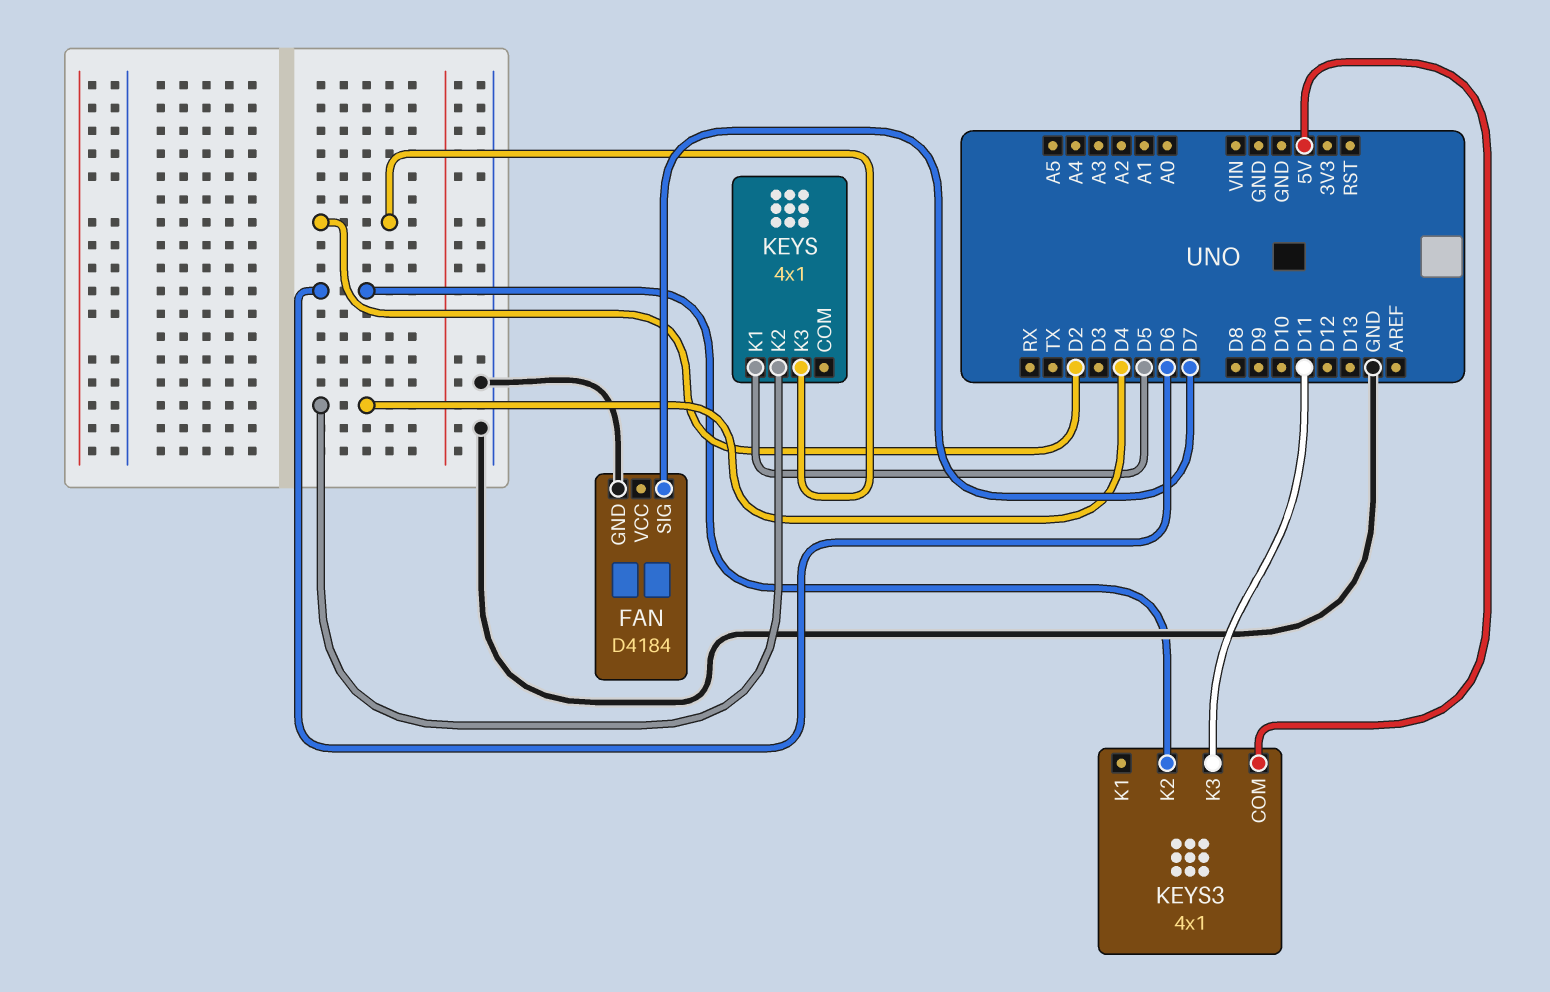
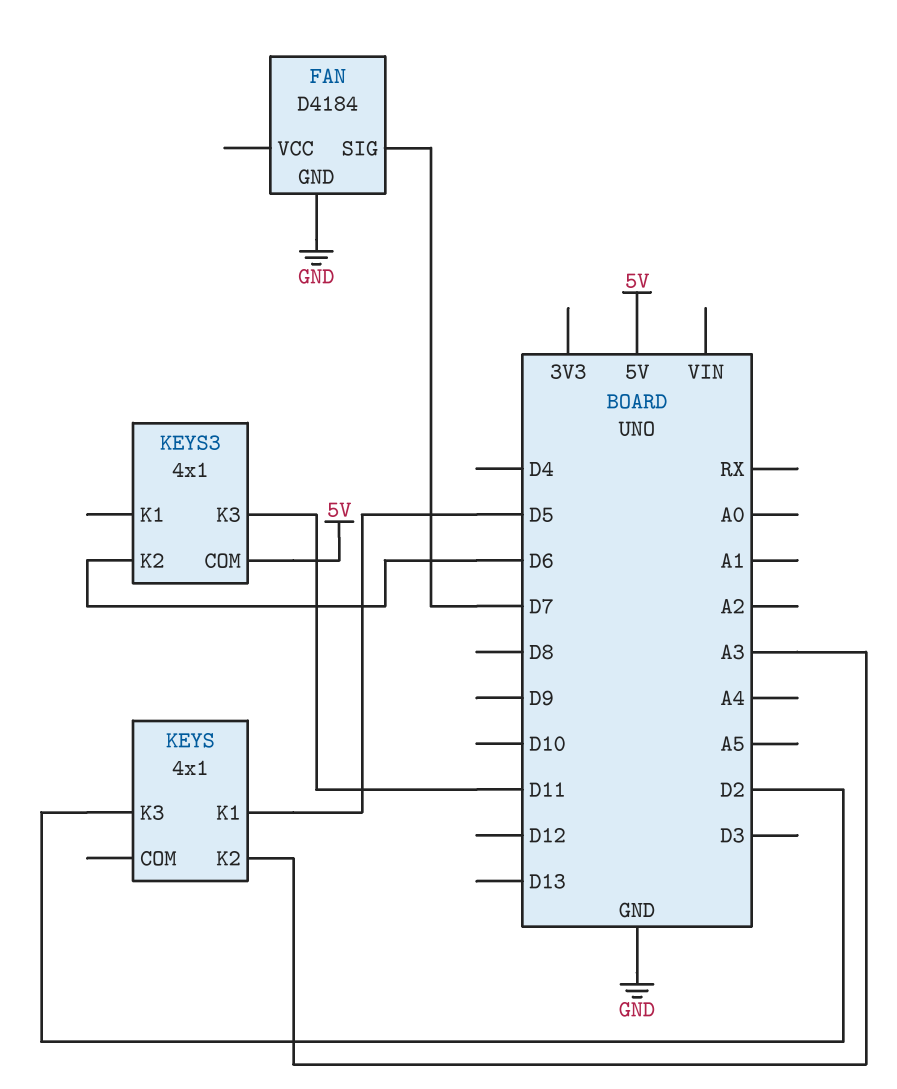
KEYS pin K2: D4 -> A3

